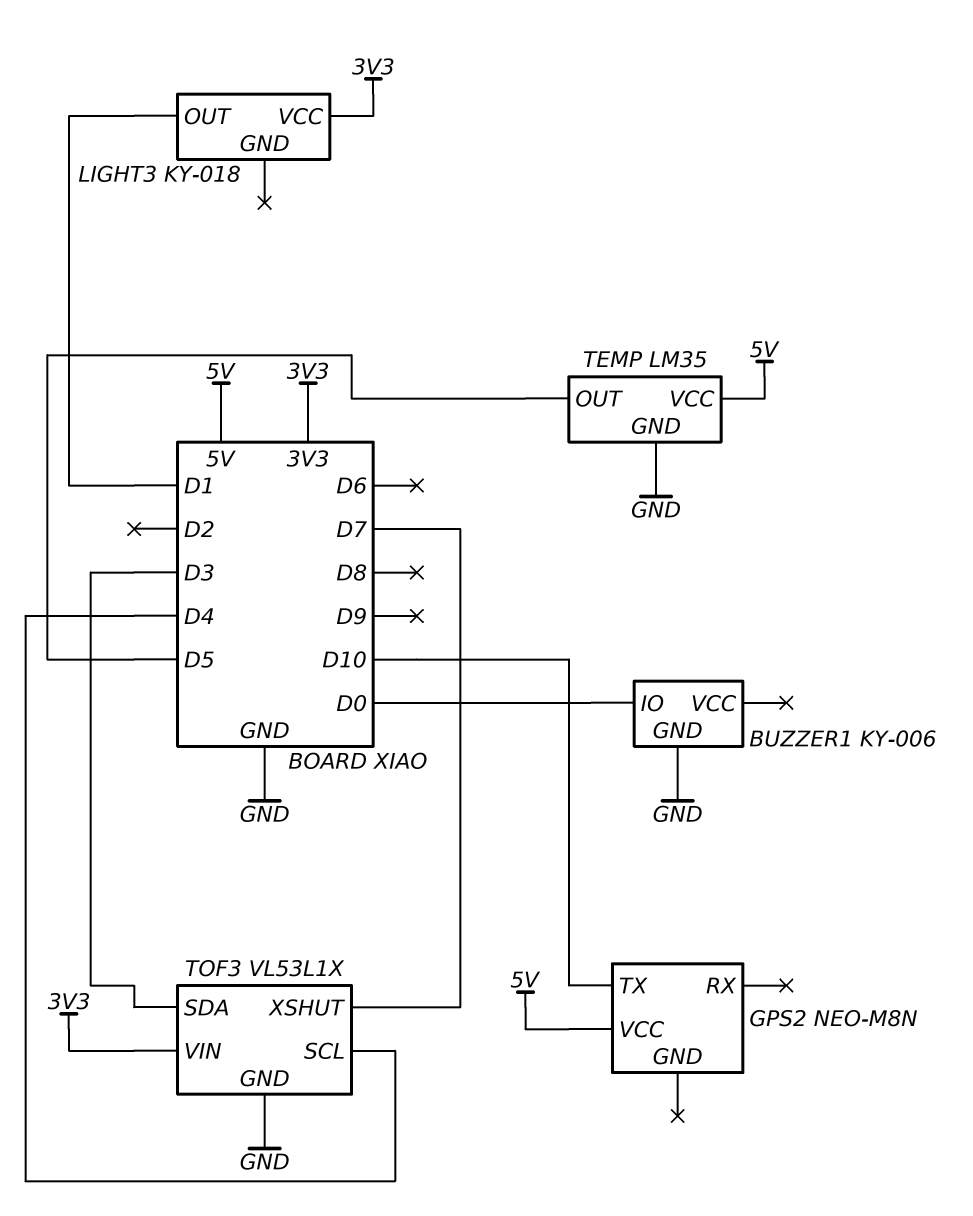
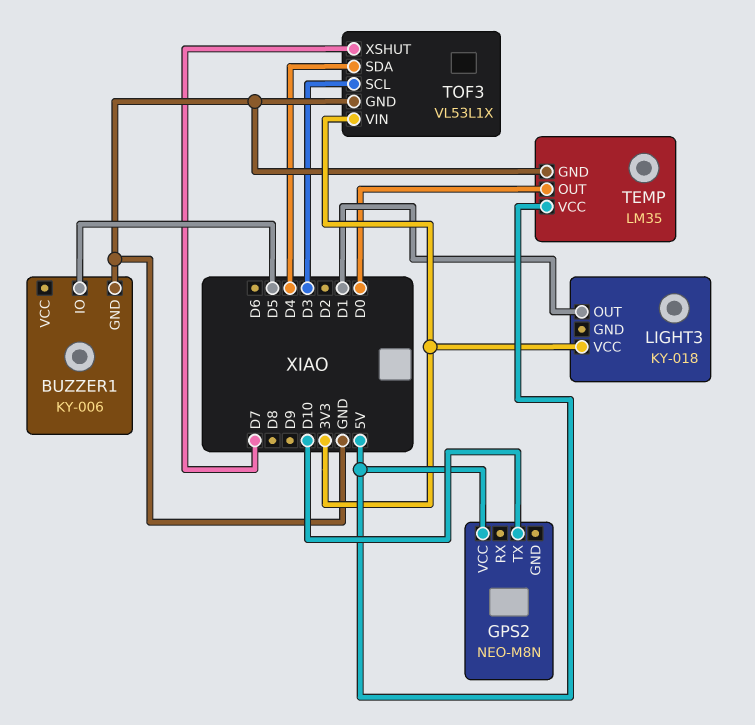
BUZZER1 pin IO: D0 -> D5
TEMP pin OUT: D5 -> D0
TOF3 pin SCL: D4 -> D3
TOF3 pin SDA: D3 -> D4

